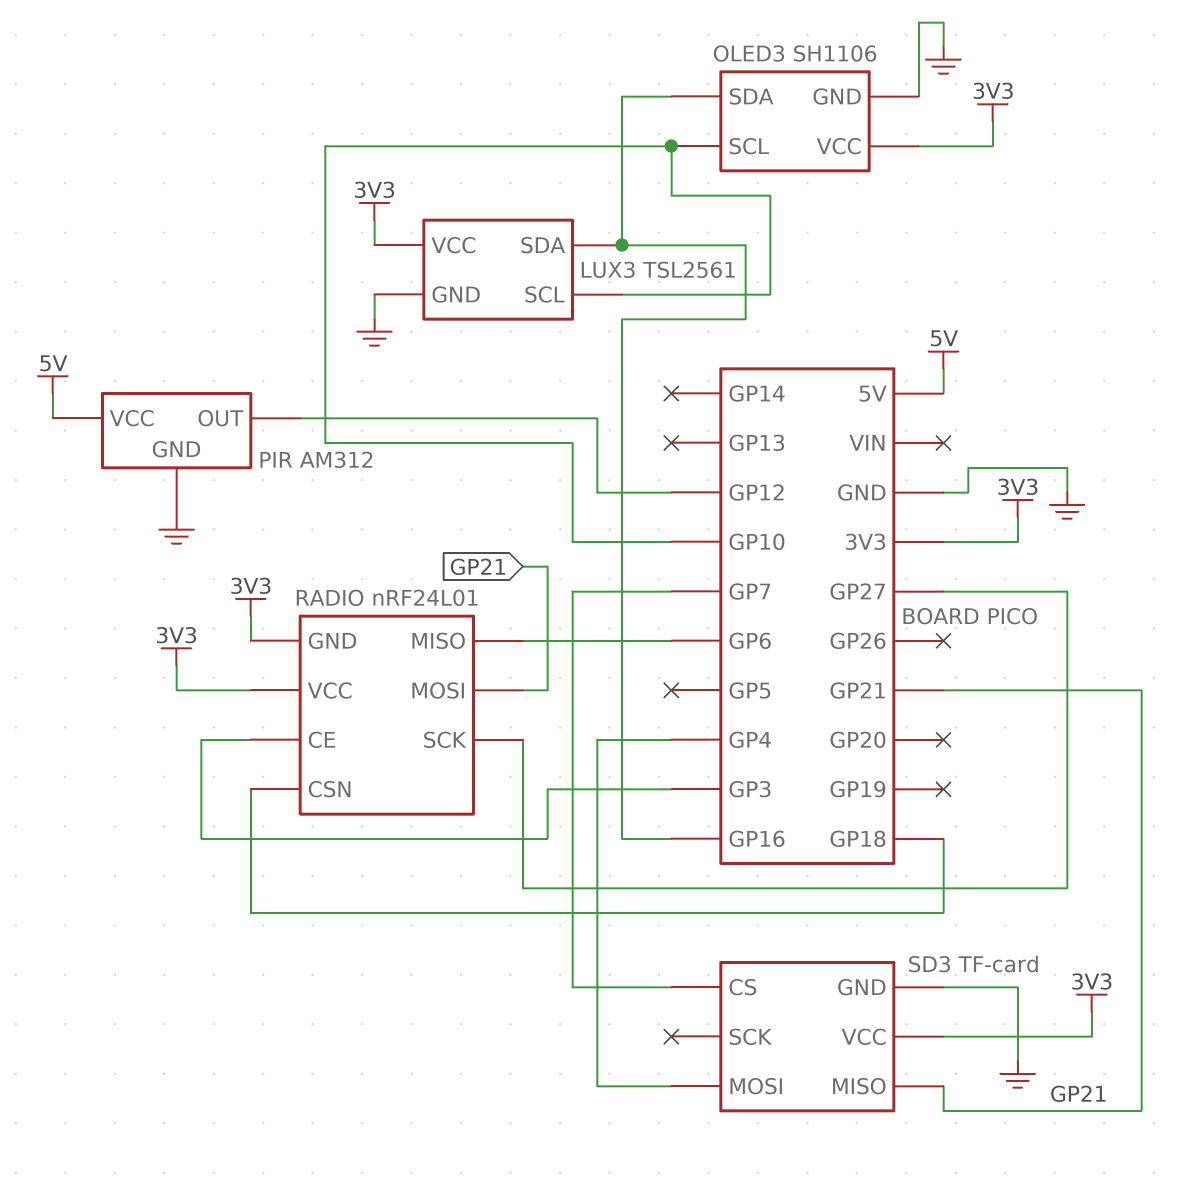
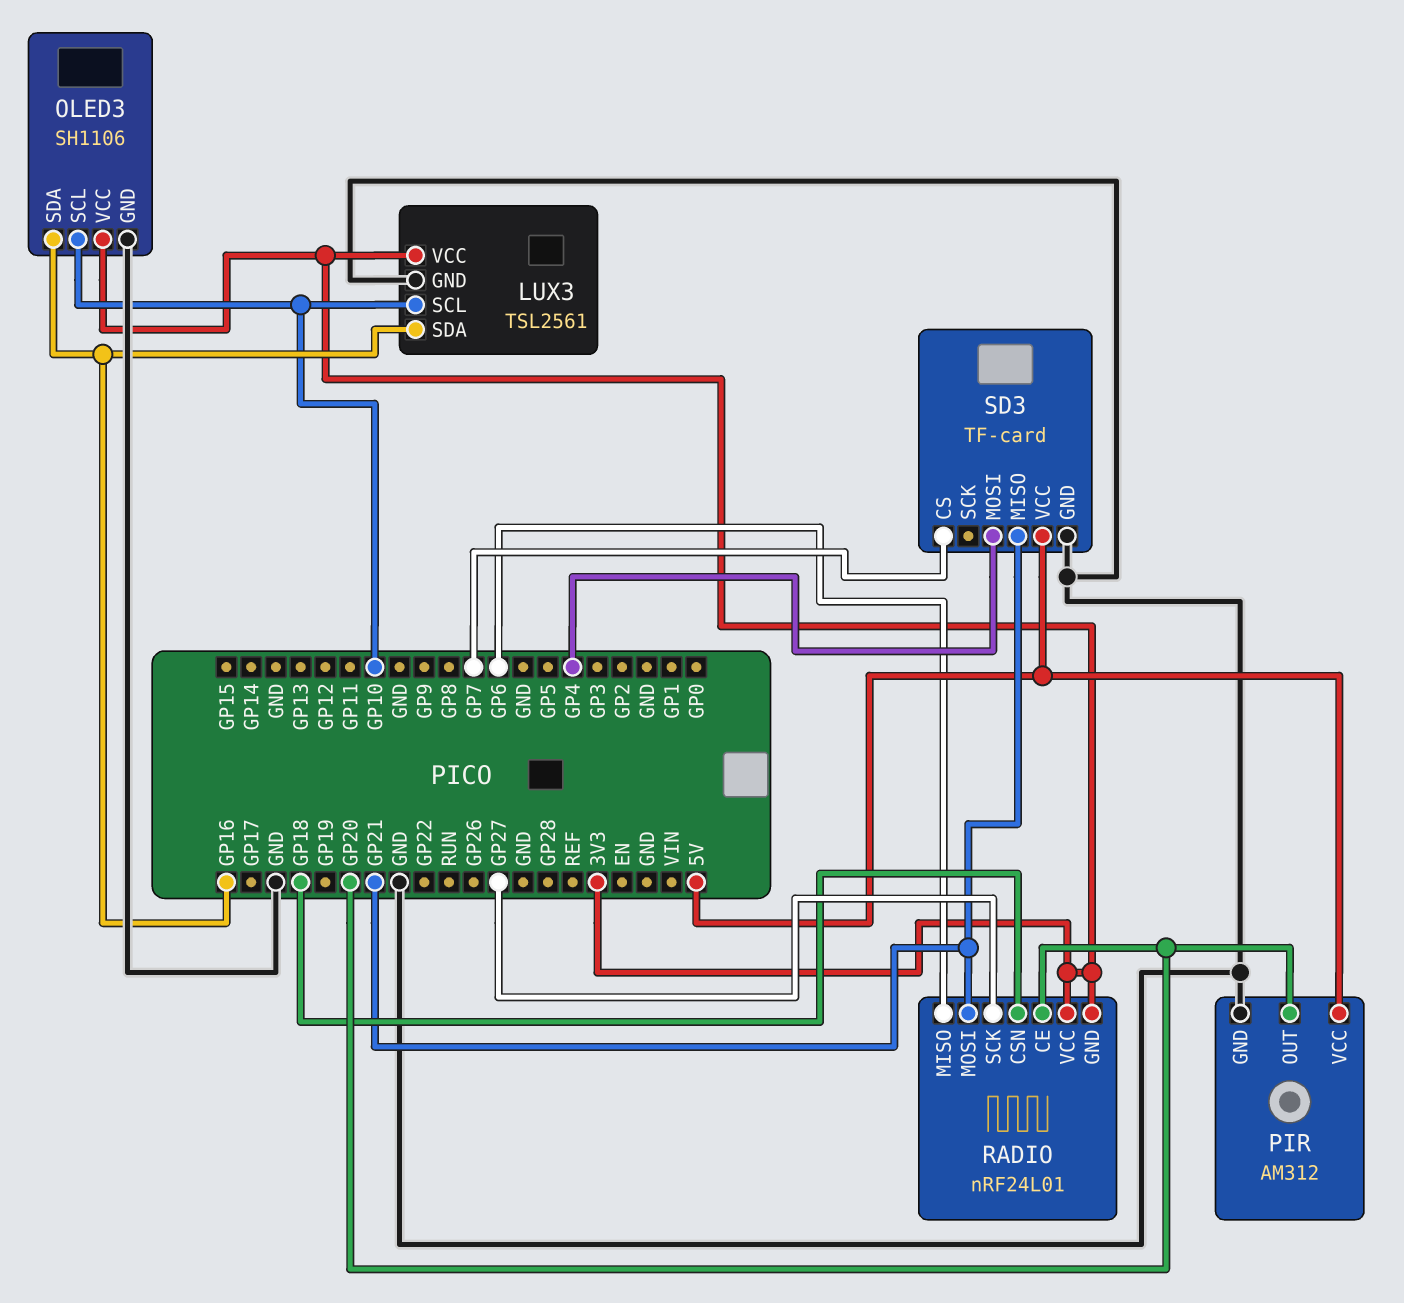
PIR pin OUT: GP12 -> GP20
RADIO pin CE: GP3 -> GP20
SD3 pin VCC: 3V3 -> 5V

